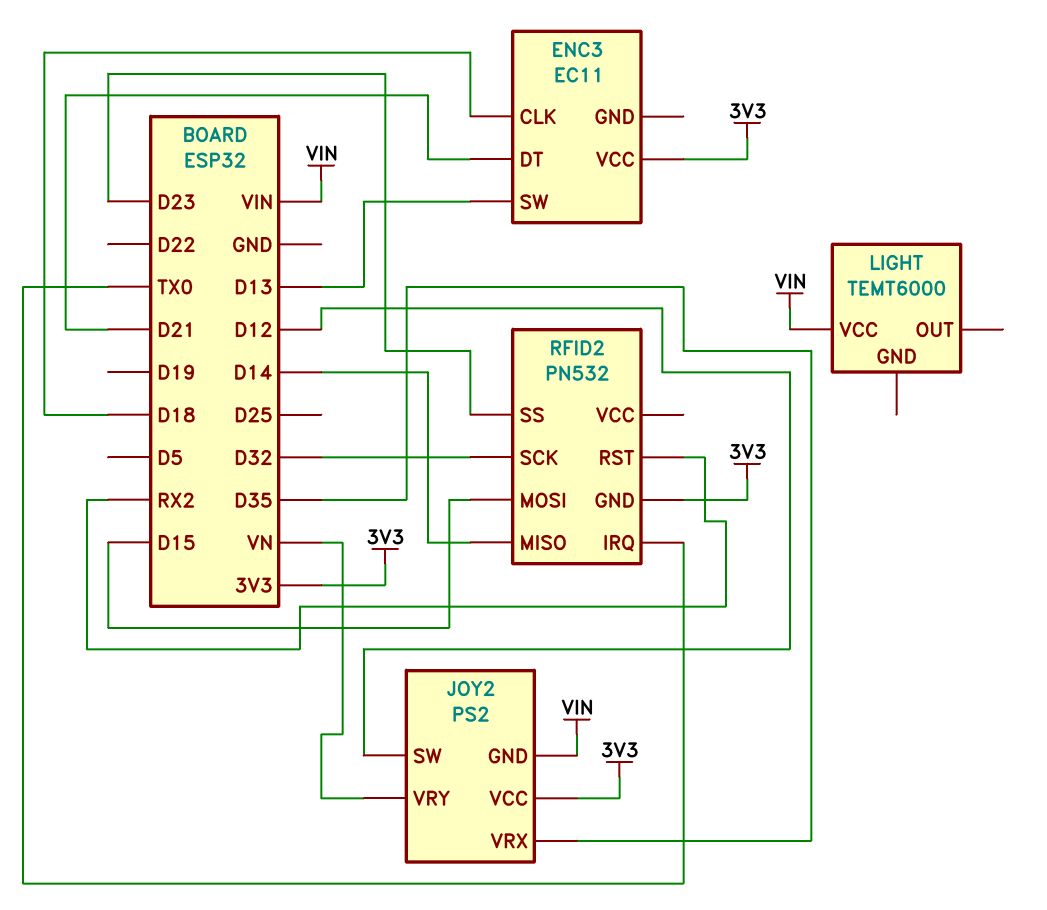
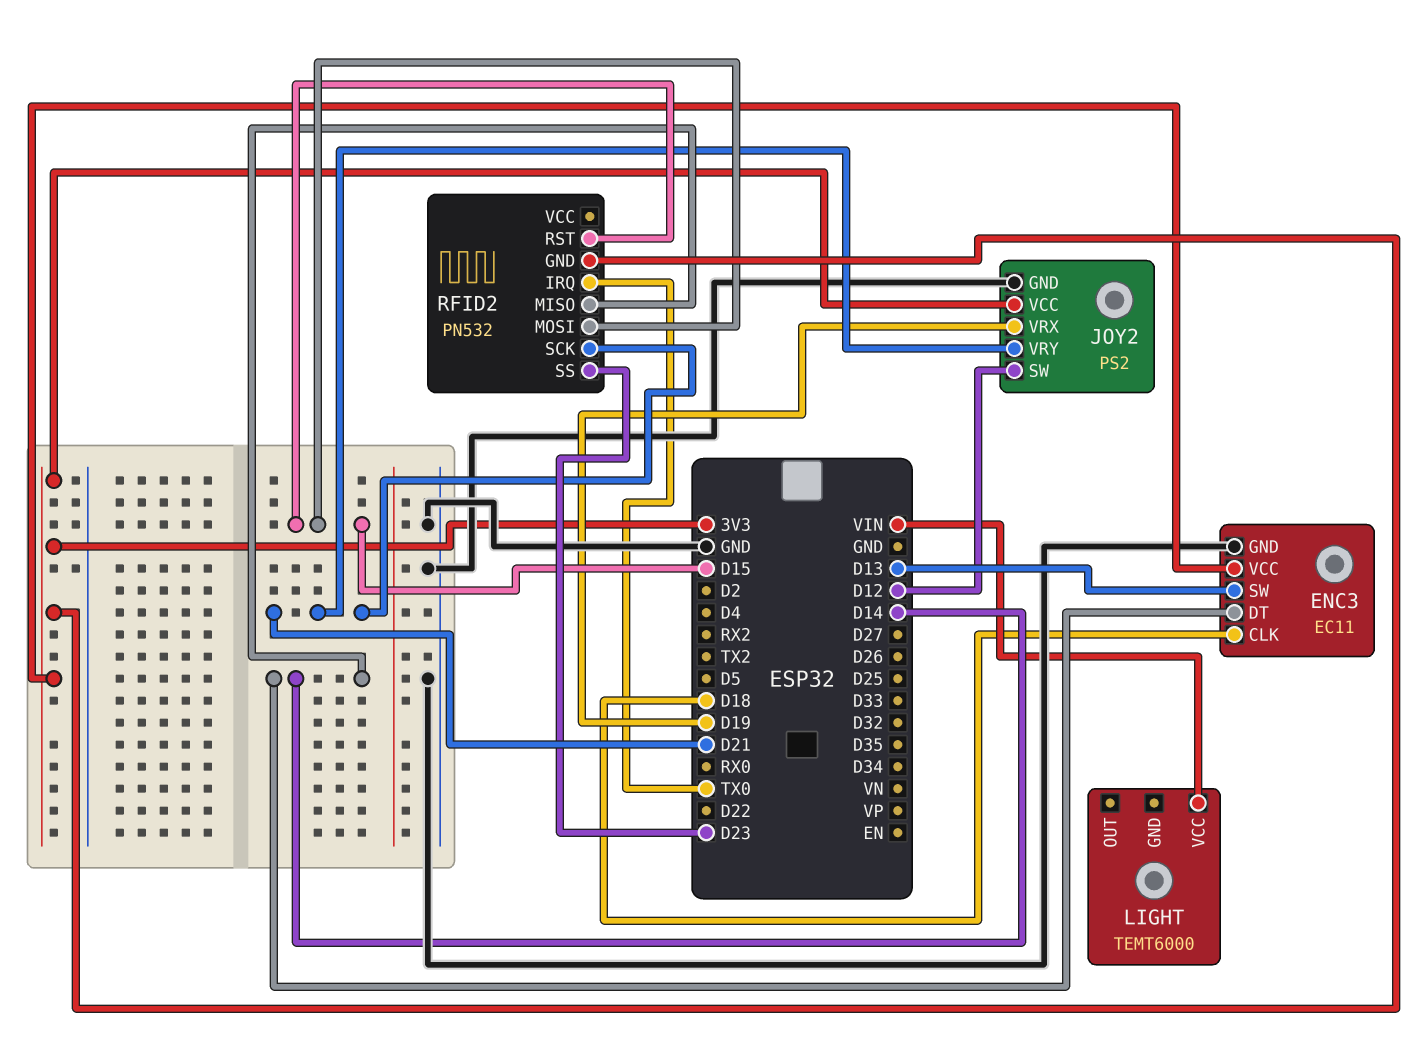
ENC3 pin DT: D21 -> D14
ENC3 pin GND: none -> GND
JOY2 pin GND: VIN -> GND
JOY2 pin VRX: D35 -> D19
JOY2 pin VRY: VN -> D21
RFID2 pin RST: RX2 -> D15
RFID2 pin SCK: D32 -> D21

